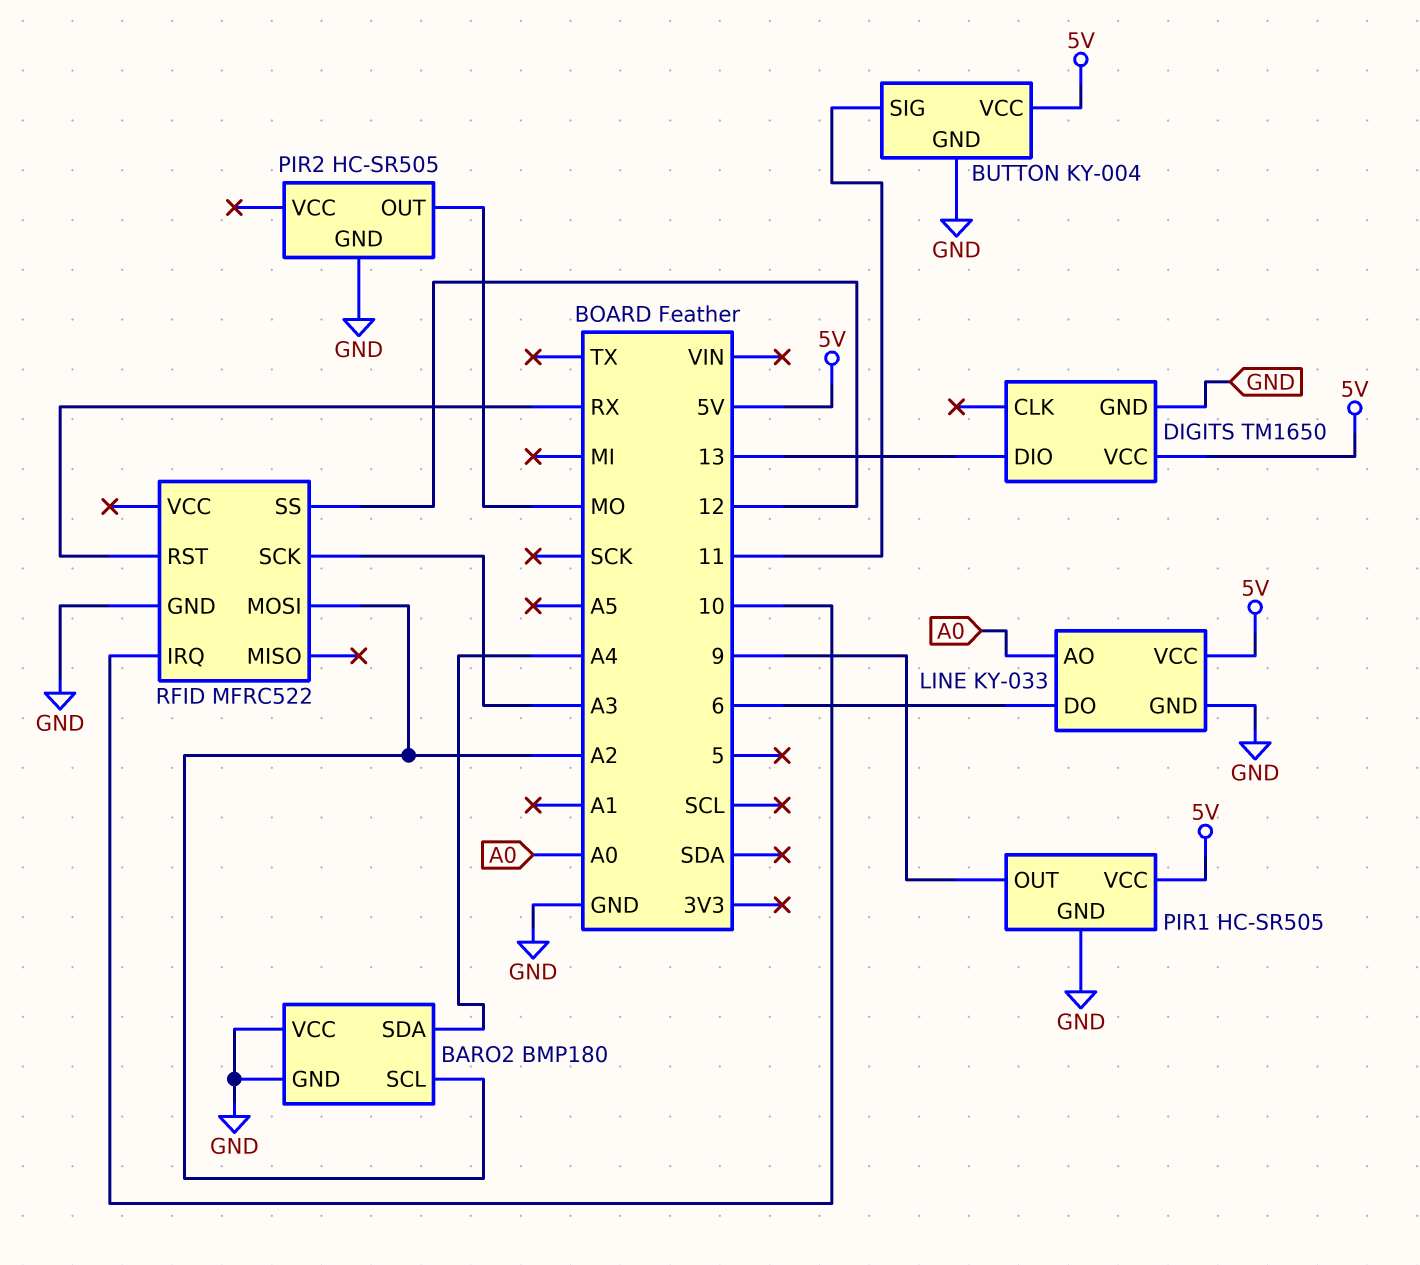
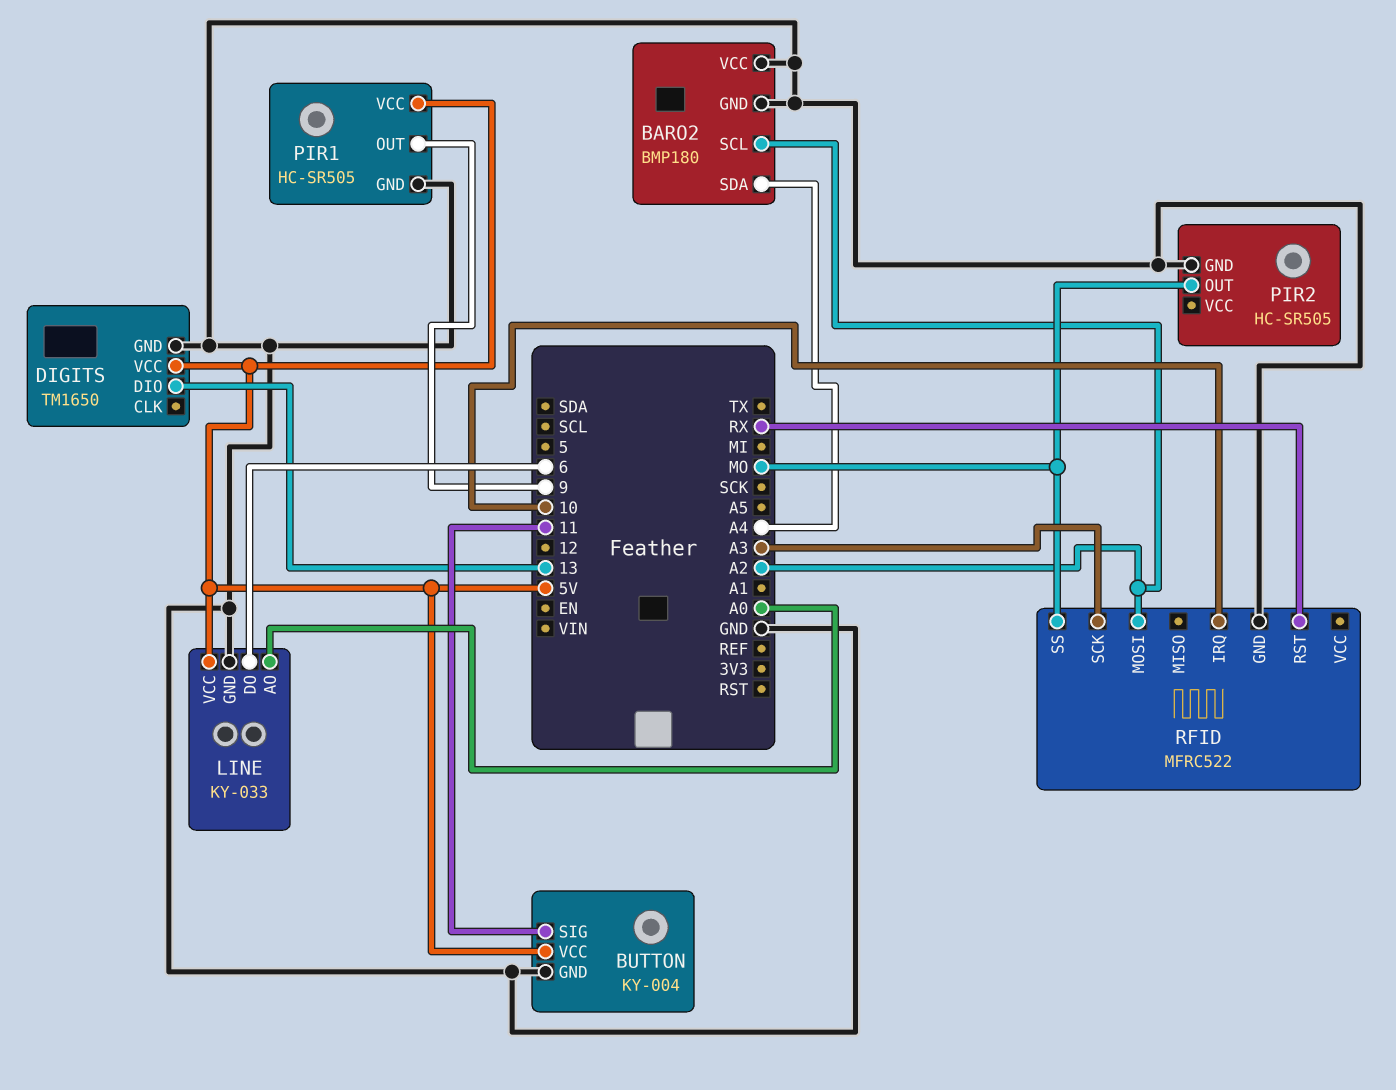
RFID pin SS: 12 -> MO

